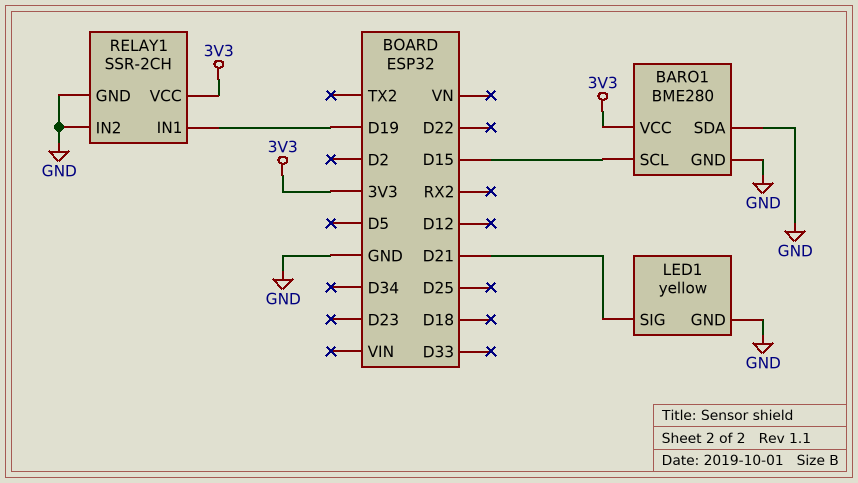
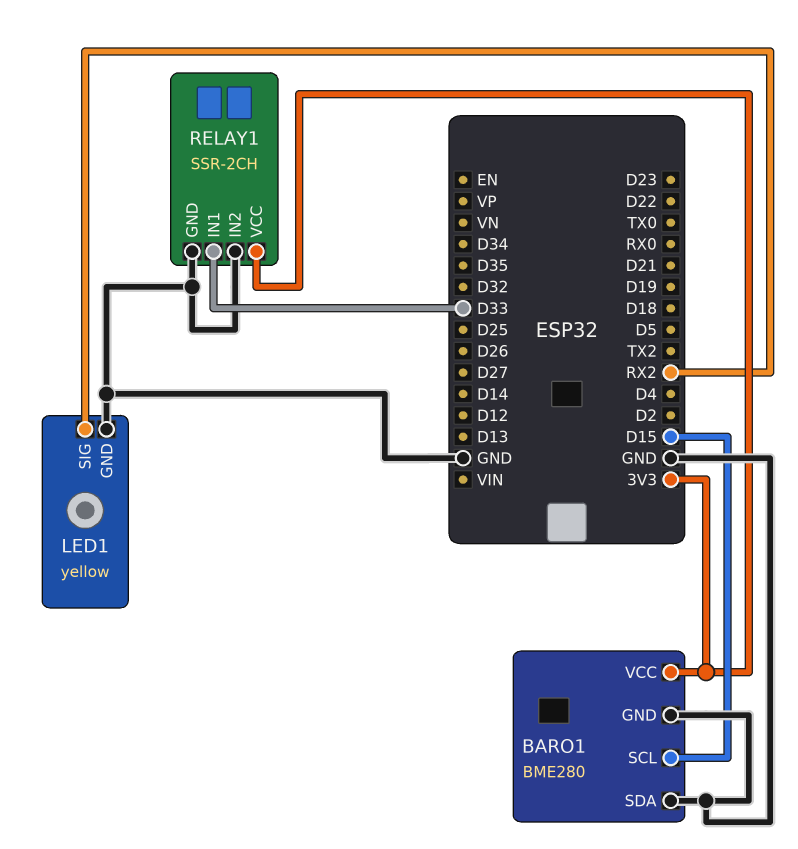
LED1 pin SIG: D21 -> RX2
RELAY1 pin IN1: D19 -> D33

